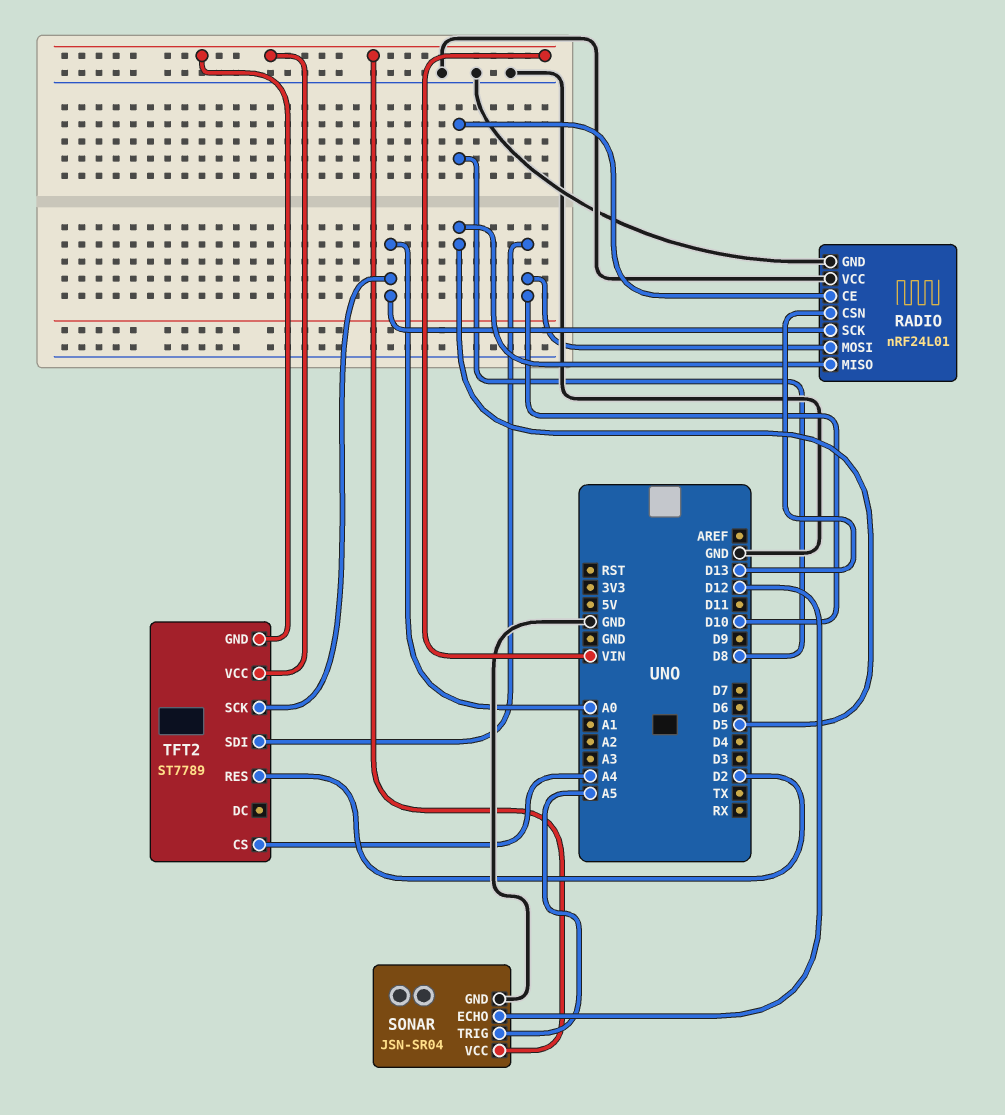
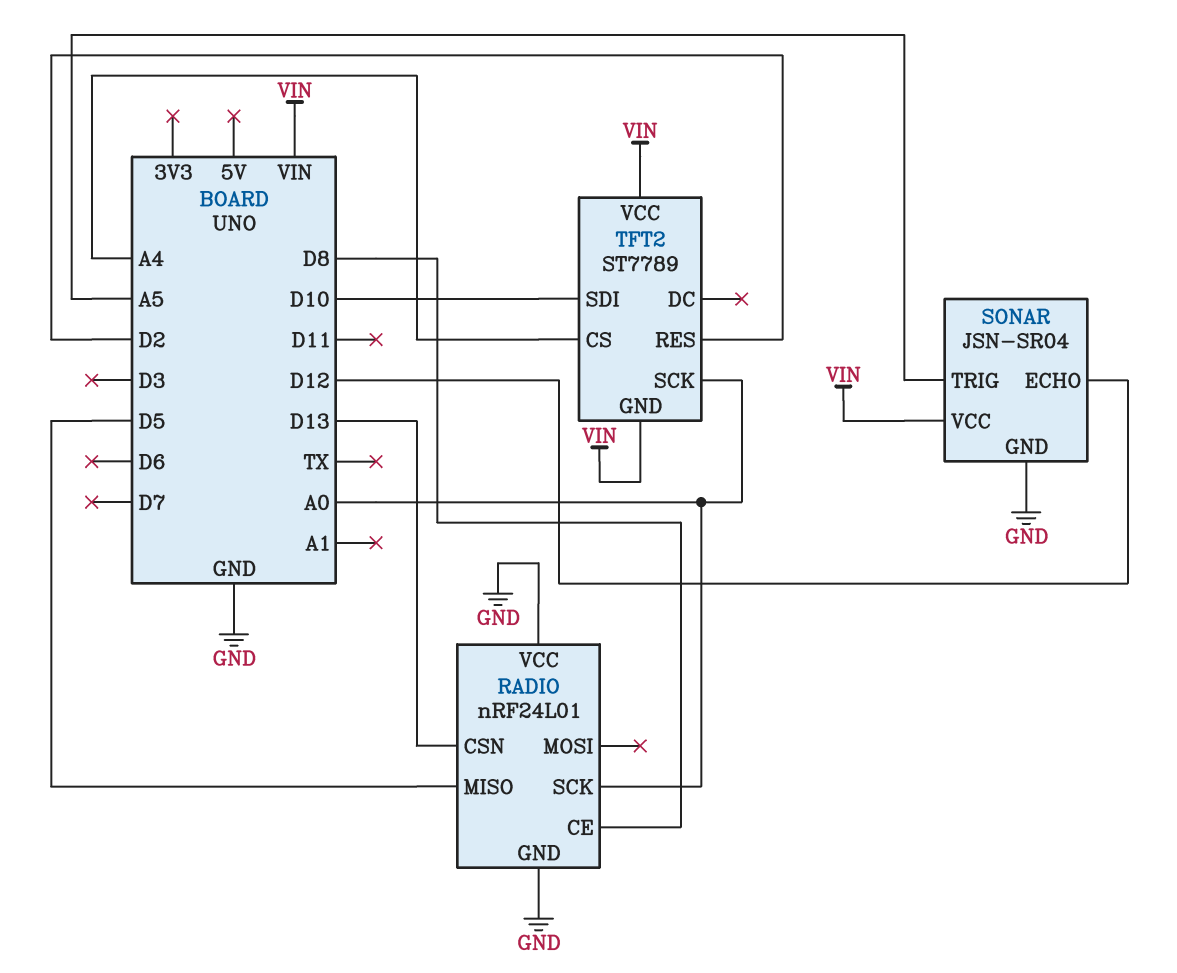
RADIO pin MOSI: D10 -> none

